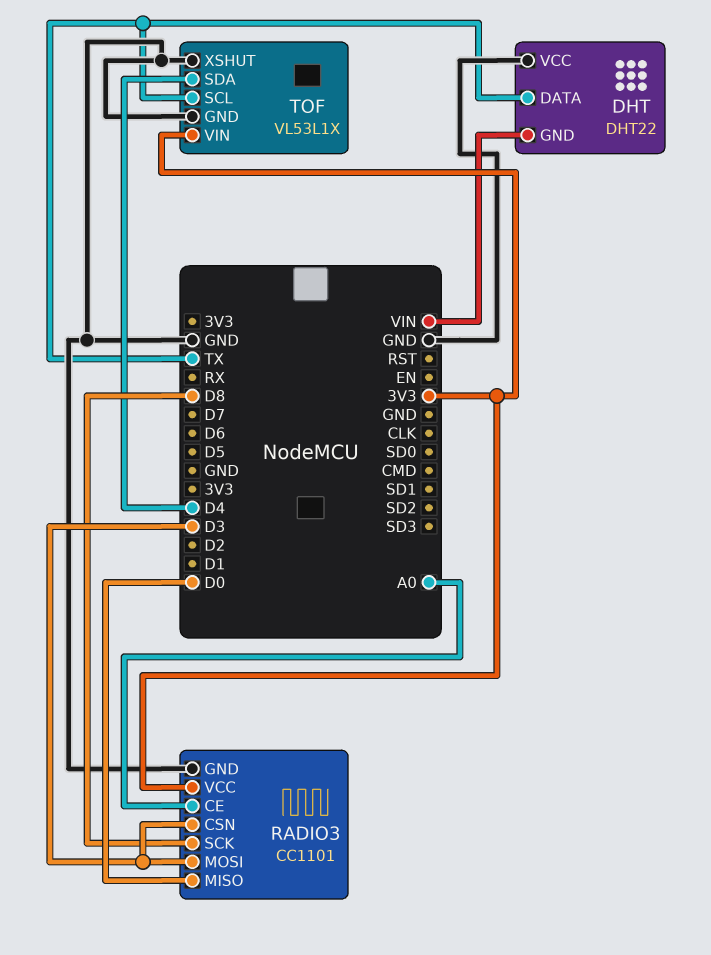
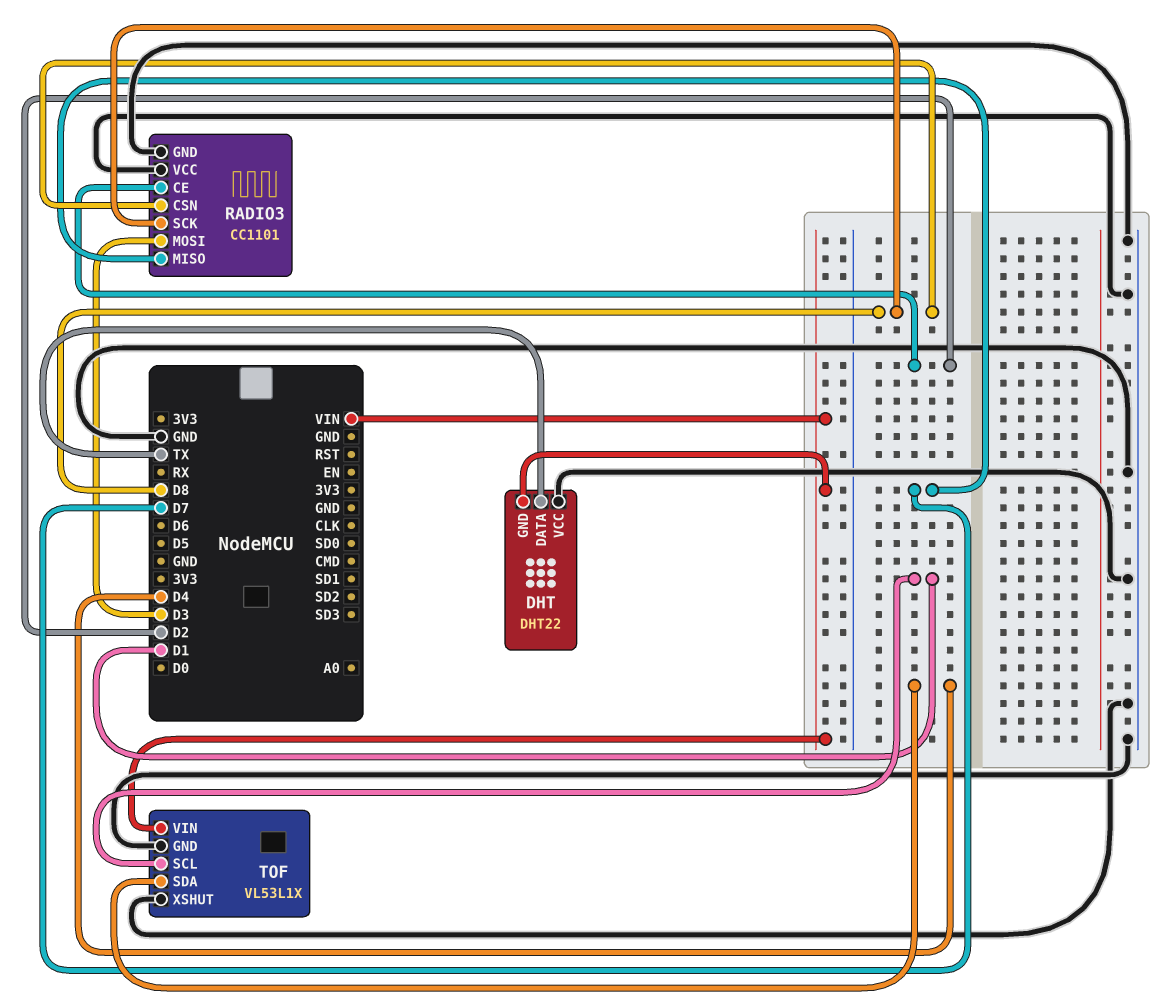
RADIO3 pin CE: A0 -> D2
RADIO3 pin CSN: D3 -> D8
RADIO3 pin MISO: D0 -> D7
RADIO3 pin VCC: 3V3 -> GND
TOF pin SCL: TX -> D1
TOF pin VIN: 3V3 -> VIN

